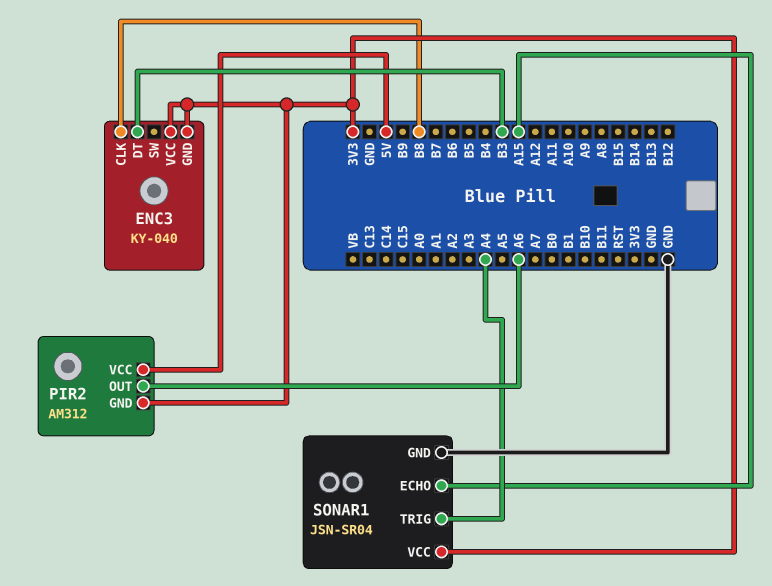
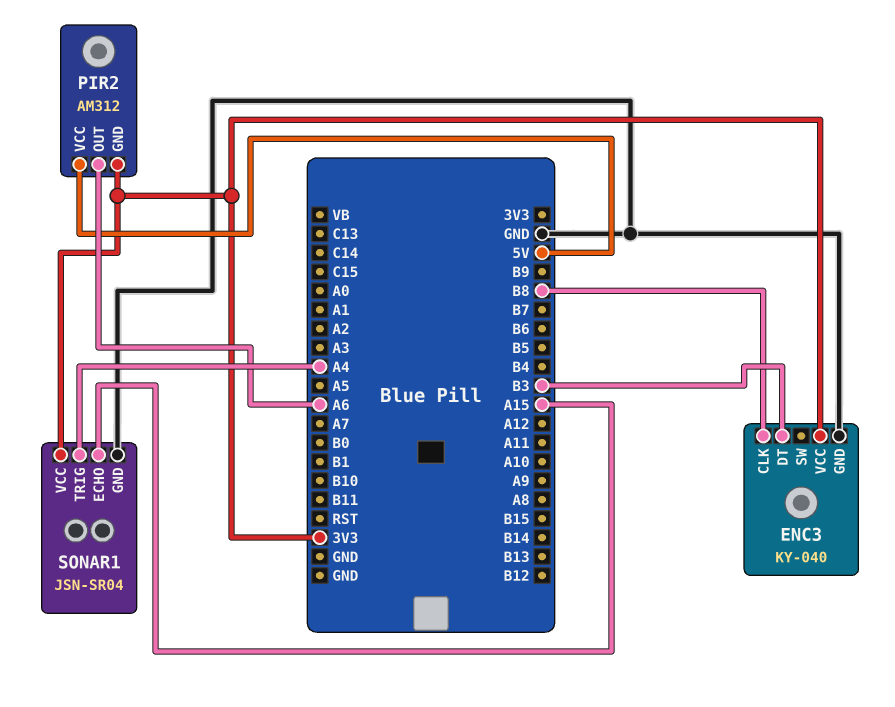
ENC3 pin GND: 3V3 -> GND

